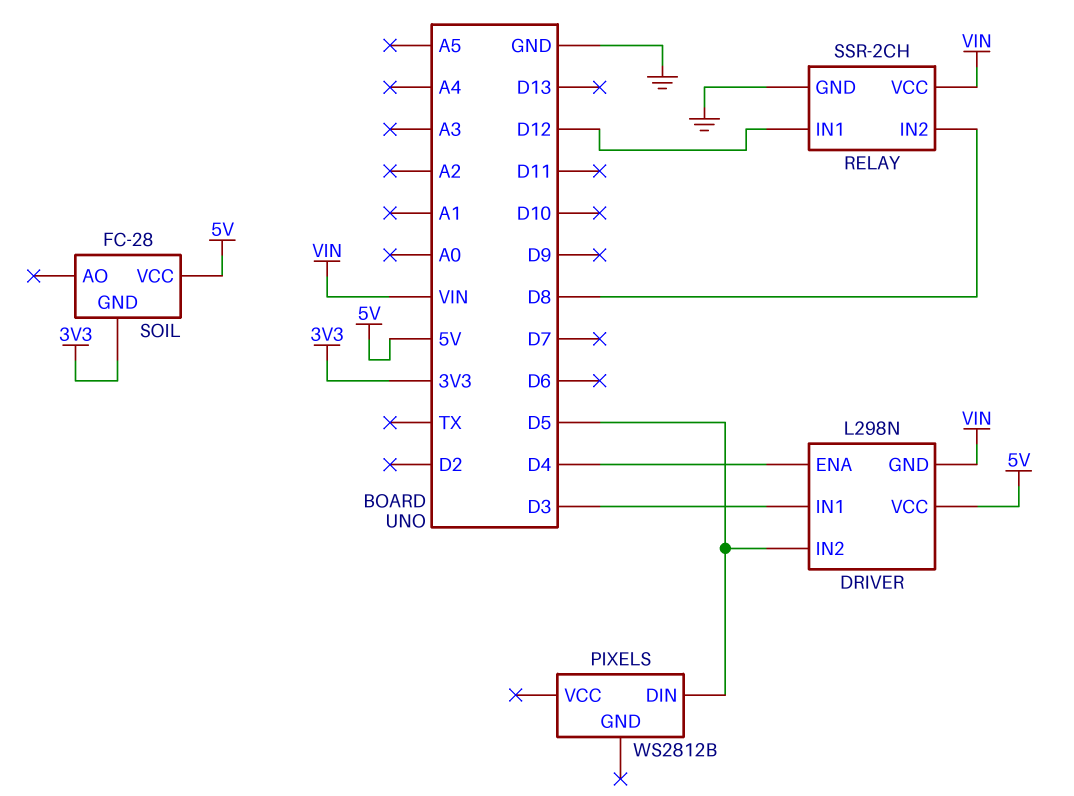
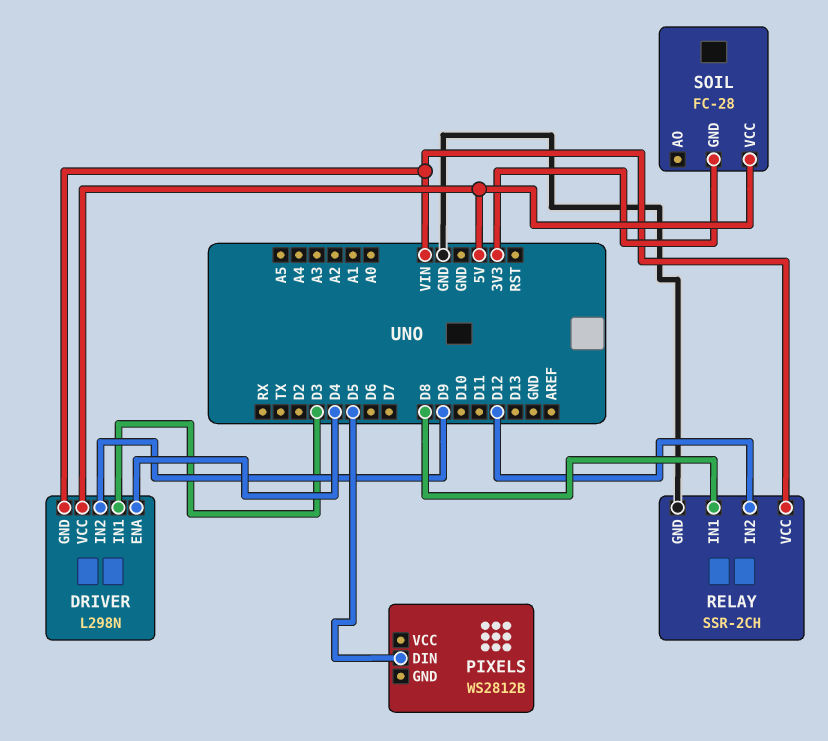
DRIVER pin IN2: D5 -> D9
RELAY pin IN1: D12 -> D8
RELAY pin IN2: D8 -> D12

